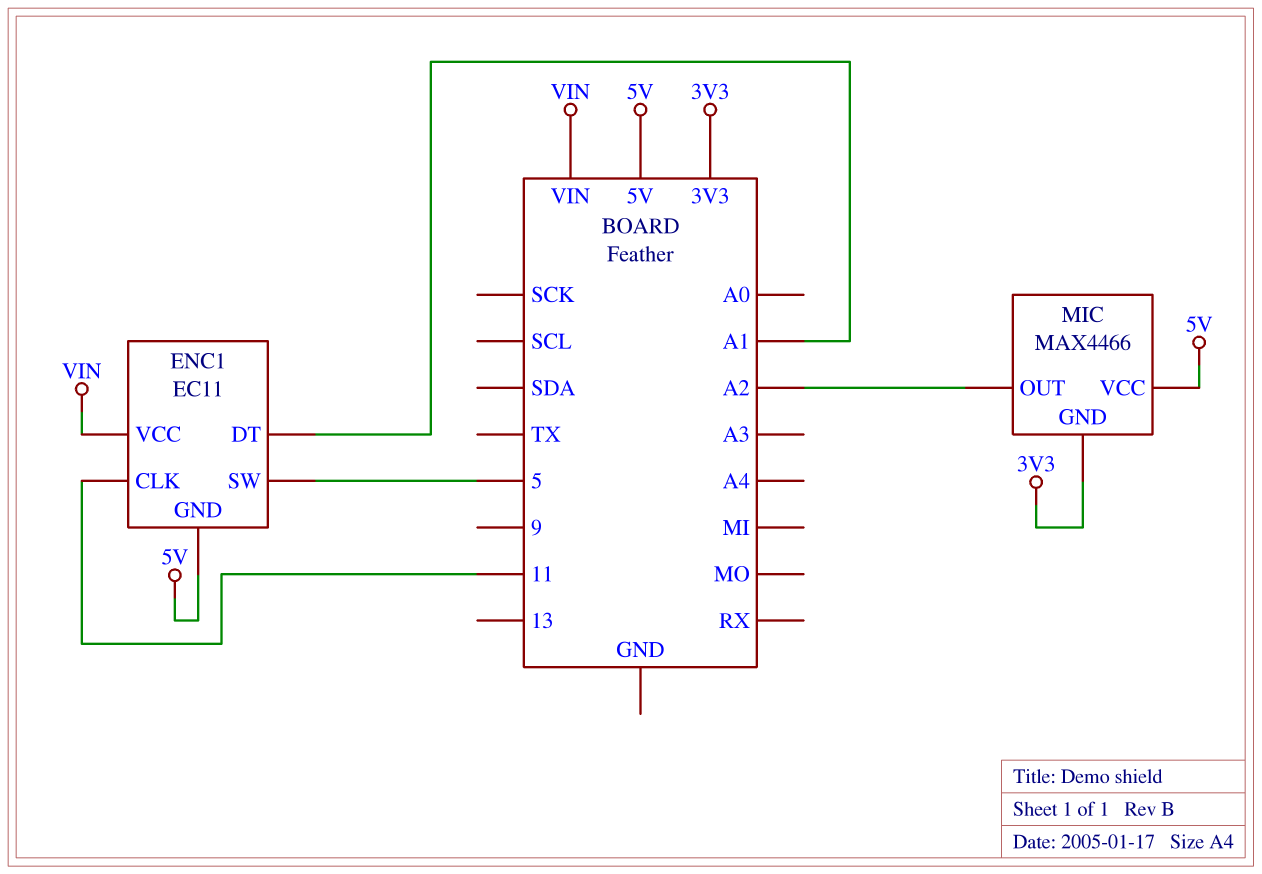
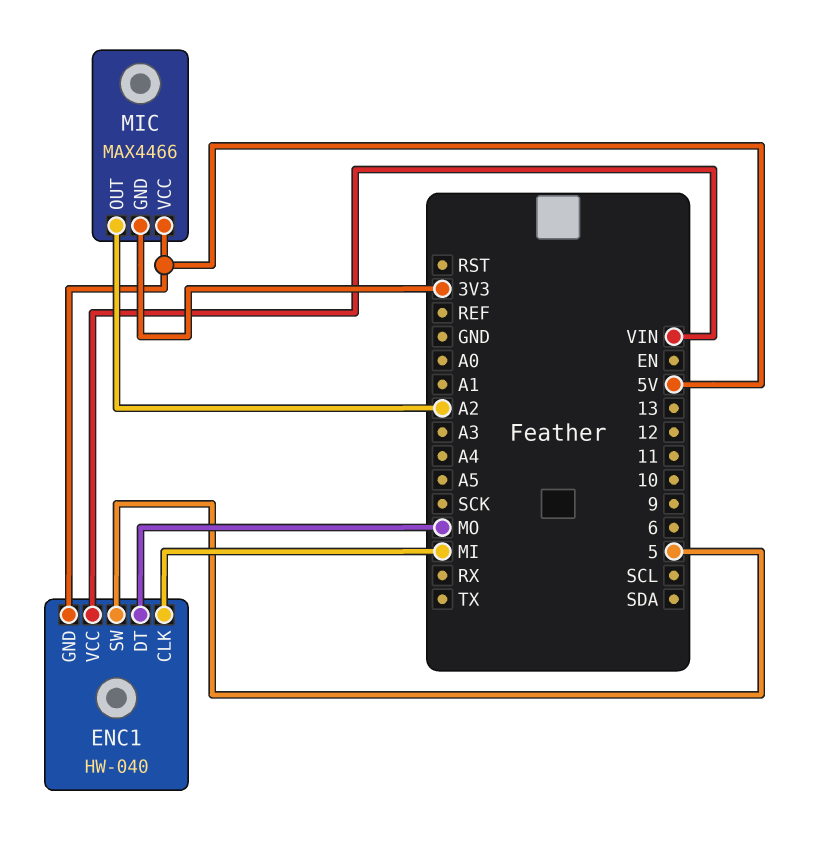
ENC1: EC11 -> HW-040
ENC1 pin CLK: 11 -> MI
ENC1 pin DT: A1 -> MO

